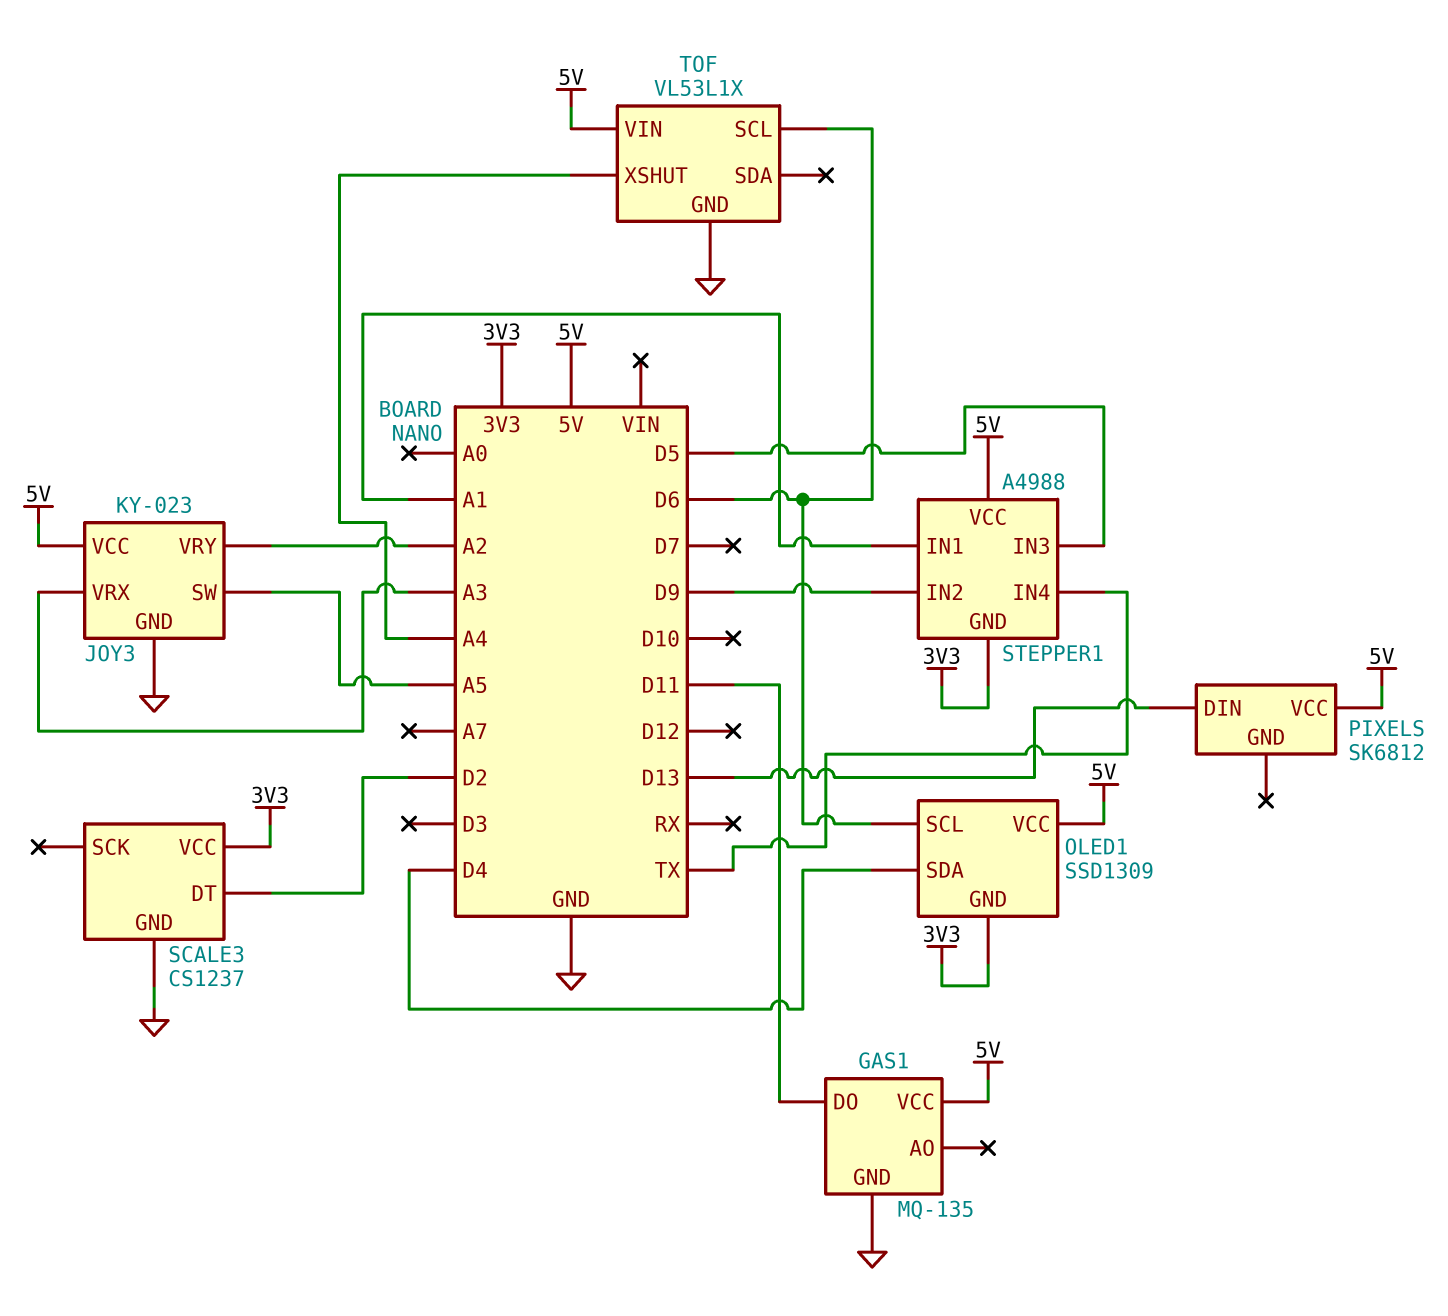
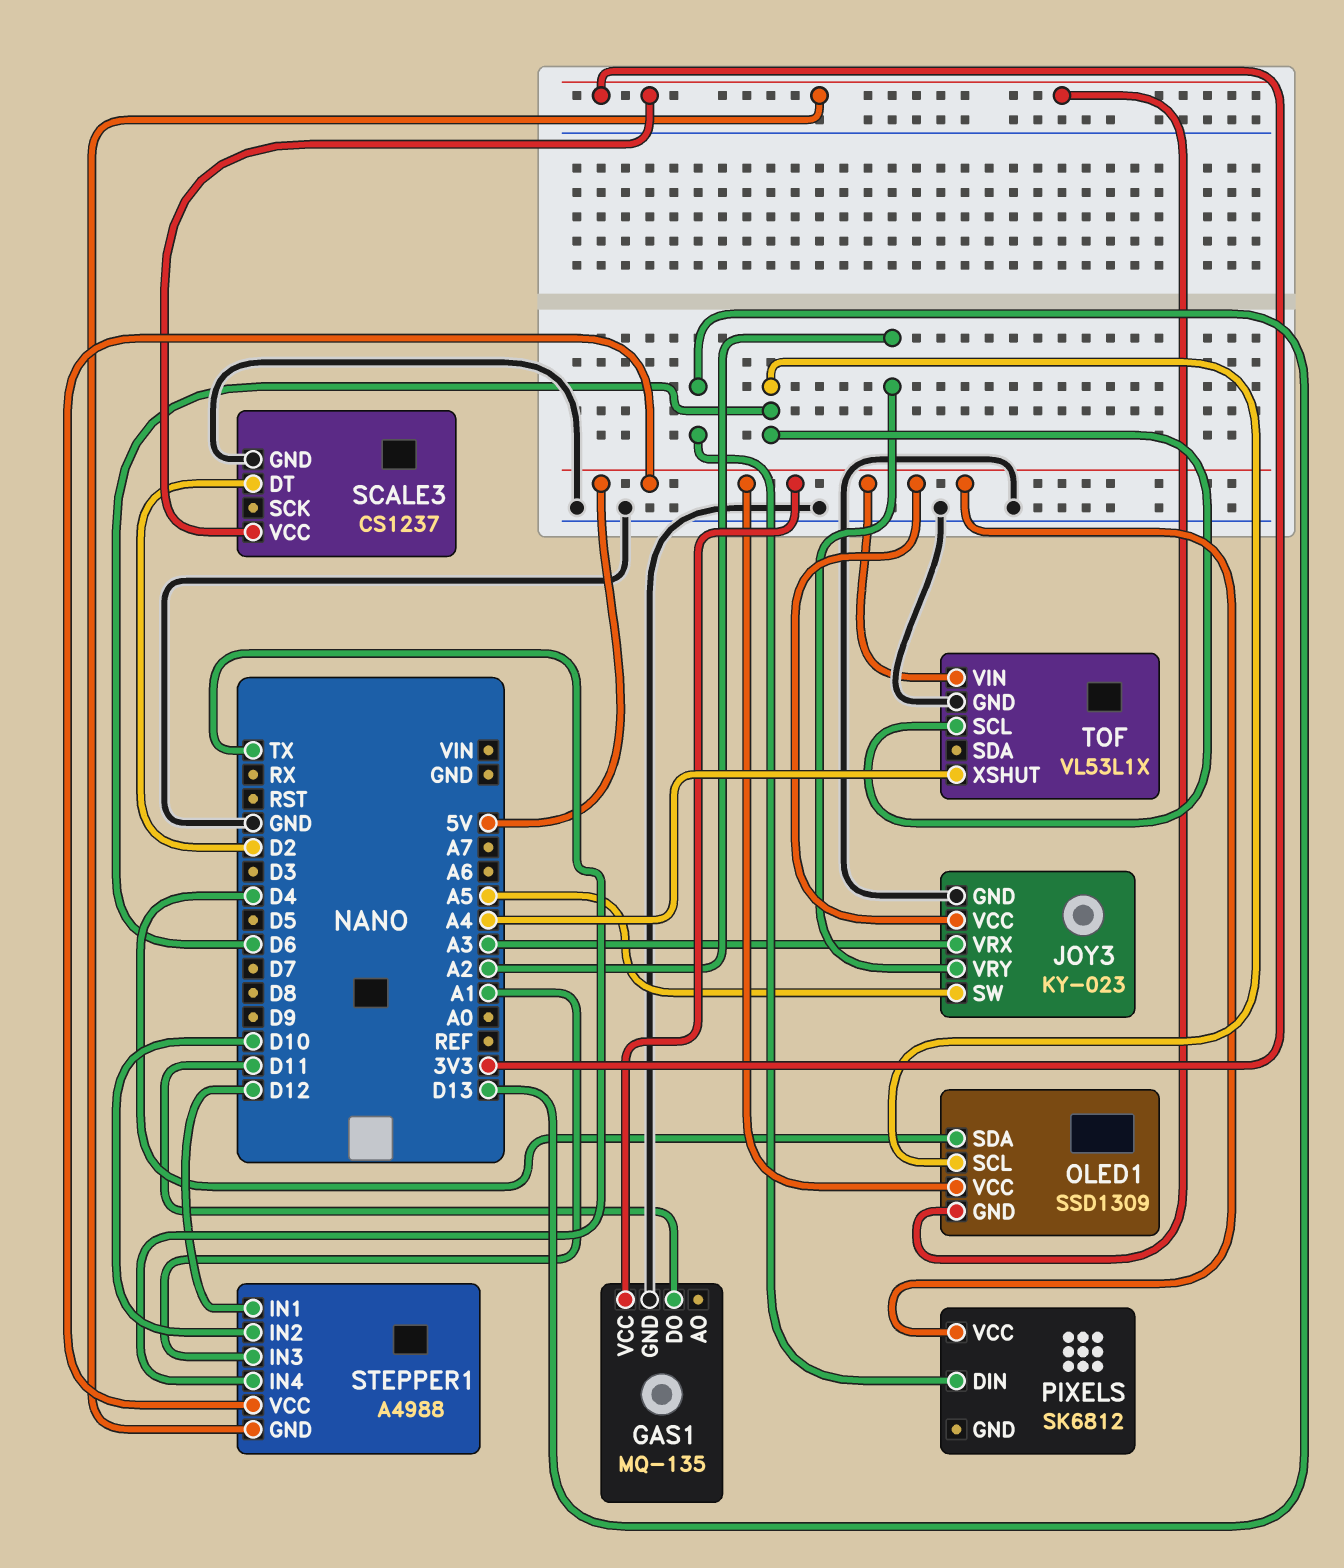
STEPPER1 pin IN1: A1 -> D12
STEPPER1 pin IN2: D9 -> D10
STEPPER1 pin IN3: D5 -> A1

